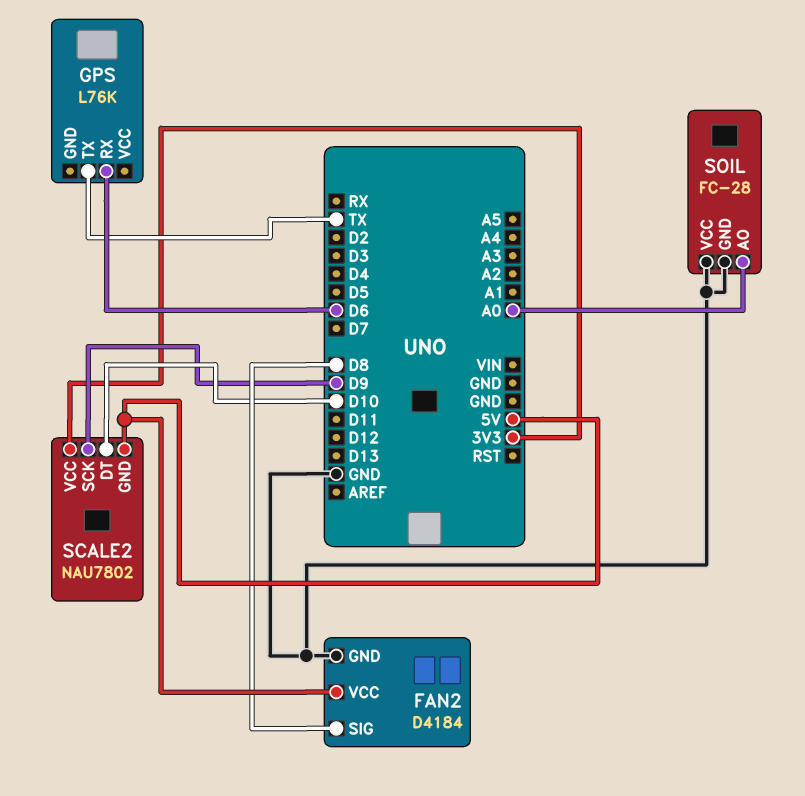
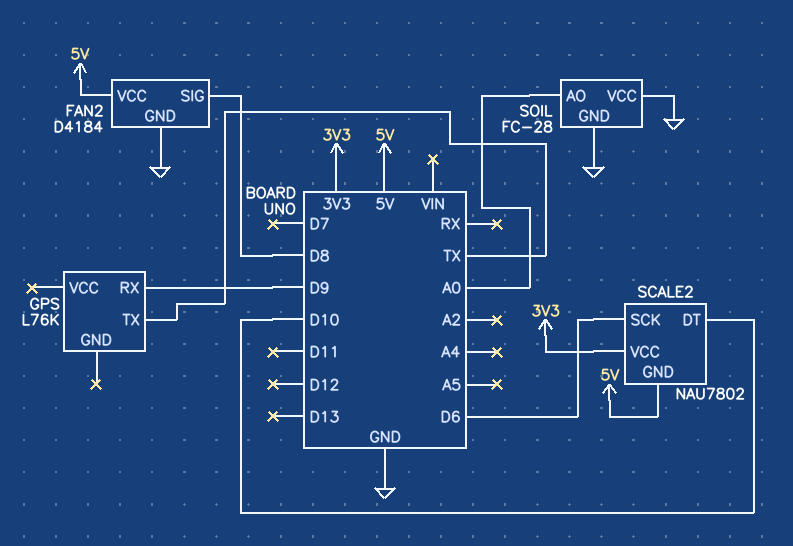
GPS pin RX: D6 -> D9
SCALE2 pin SCK: D9 -> D6

